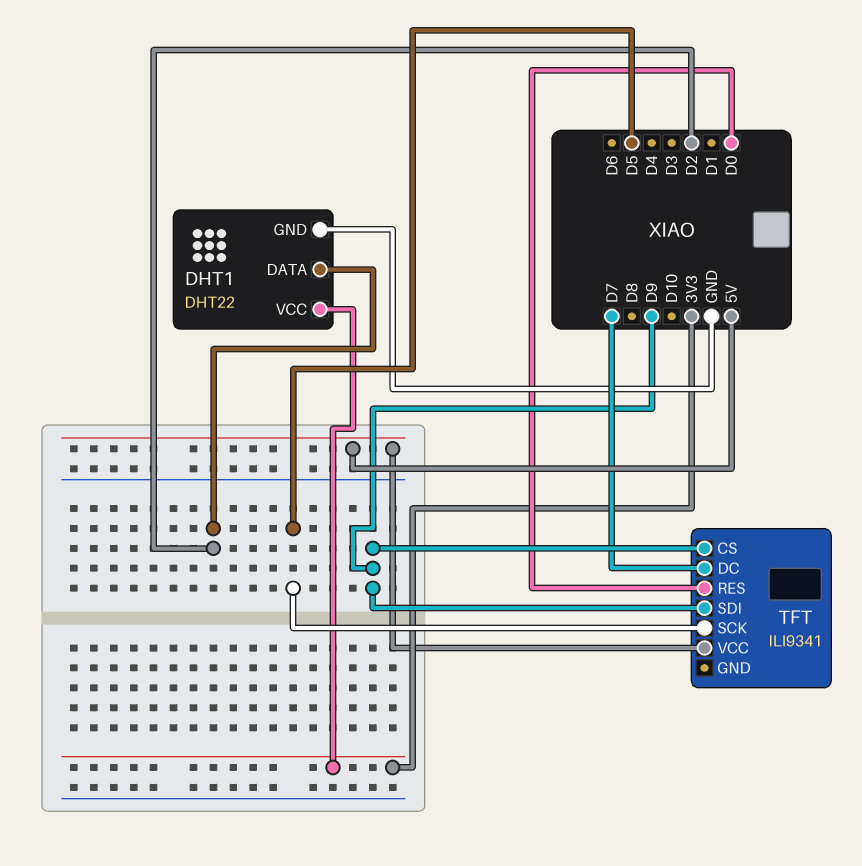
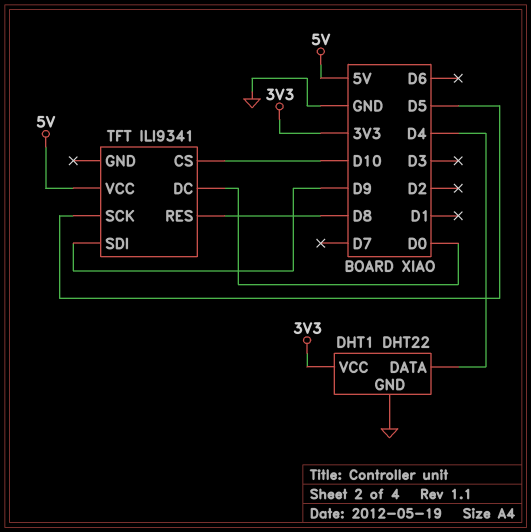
DHT1 pin DATA: D2 -> D4
TFT pin CS: D9 -> D10
TFT pin DC: D7 -> D0
TFT pin RES: D0 -> D8

